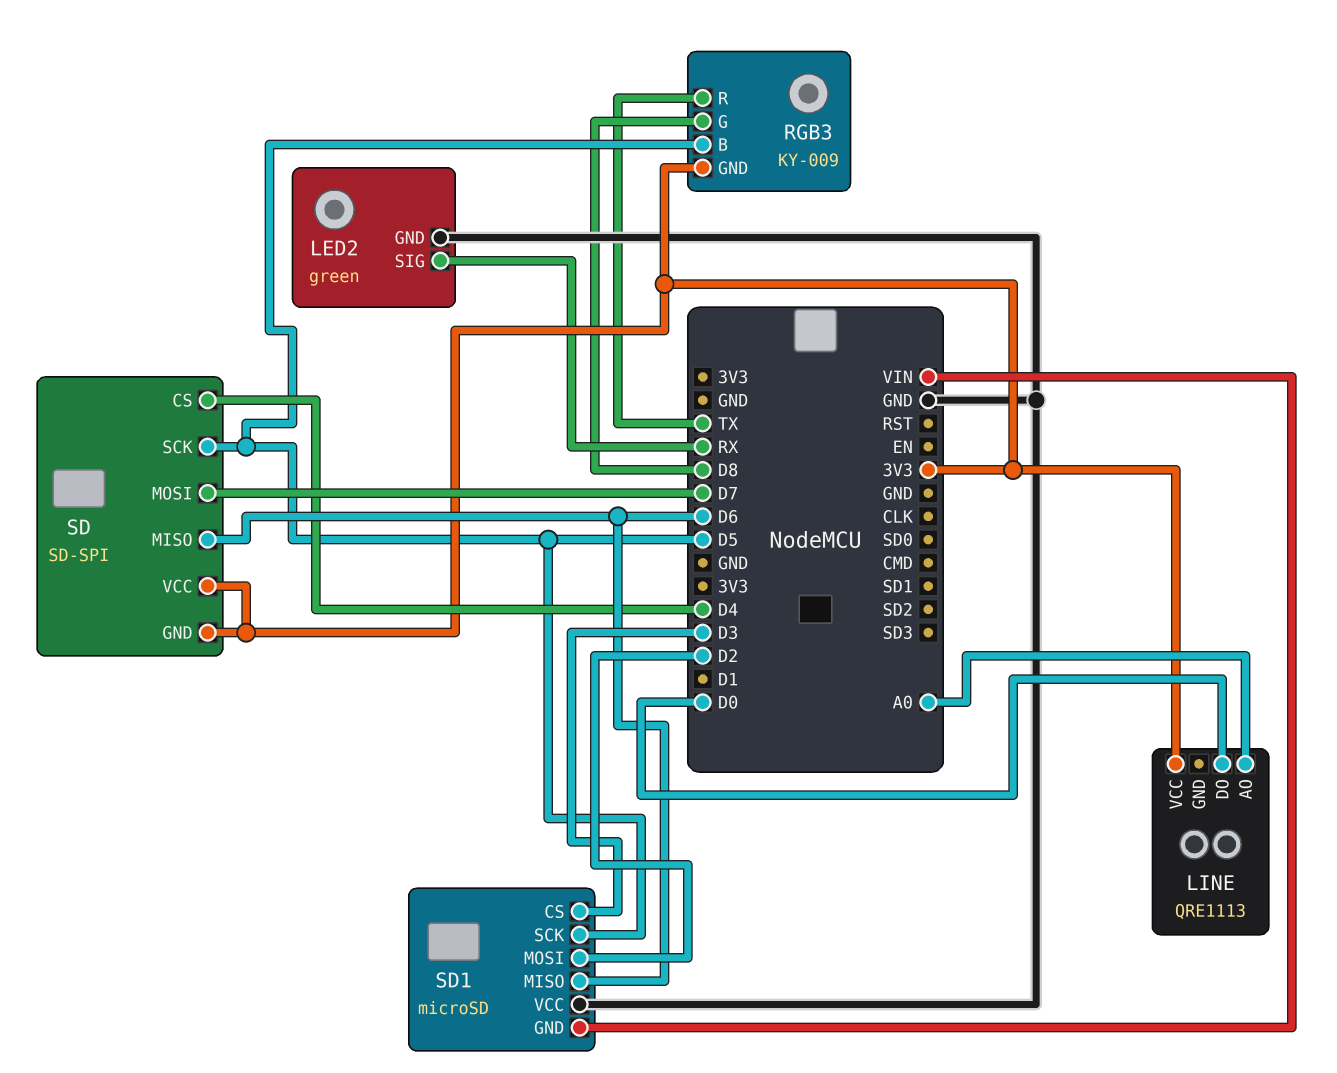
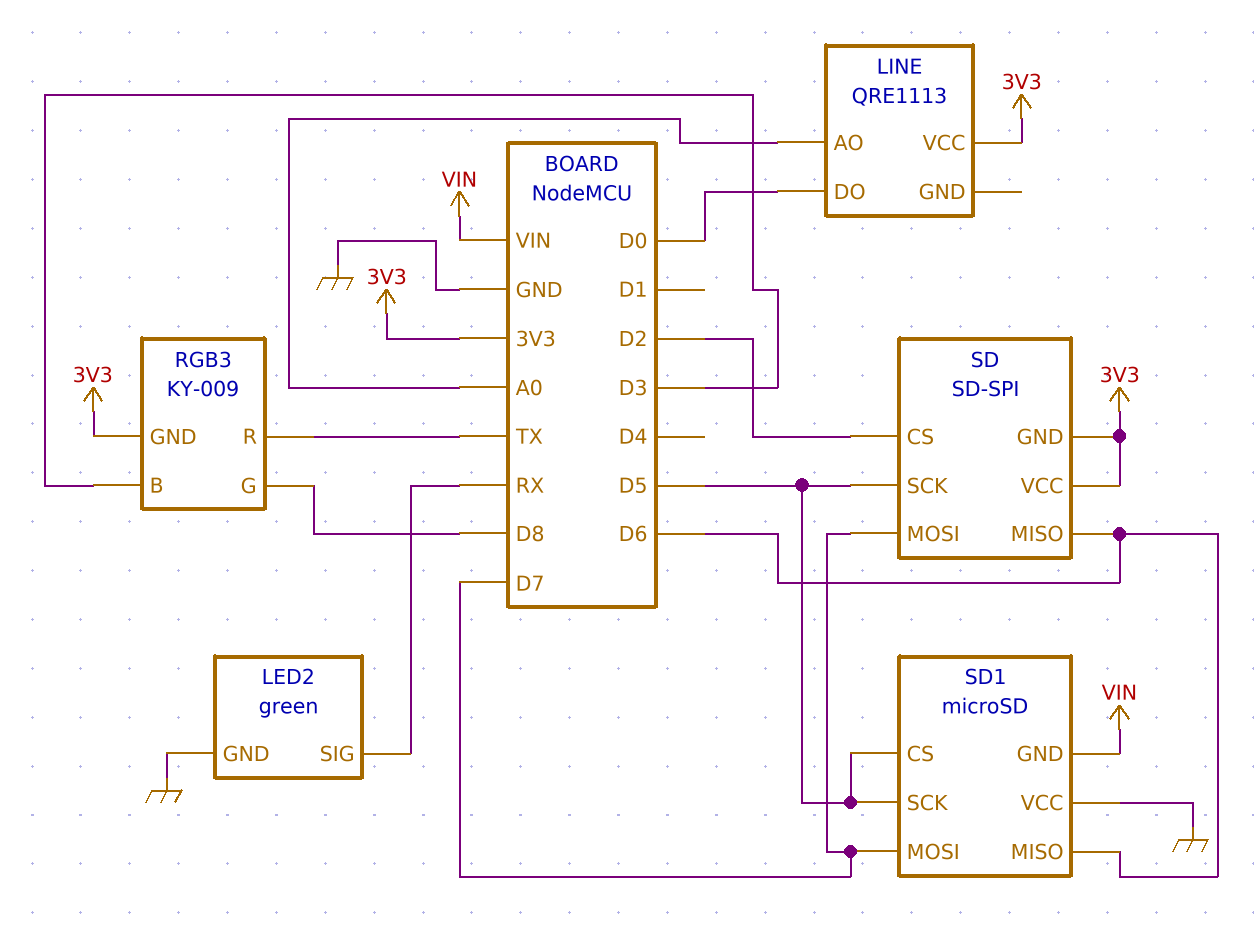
RGB3 pin B: D5 -> D3
SD pin CS: D4 -> D2
SD1 pin CS: D3 -> D5
SD1 pin MOSI: D2 -> D7

